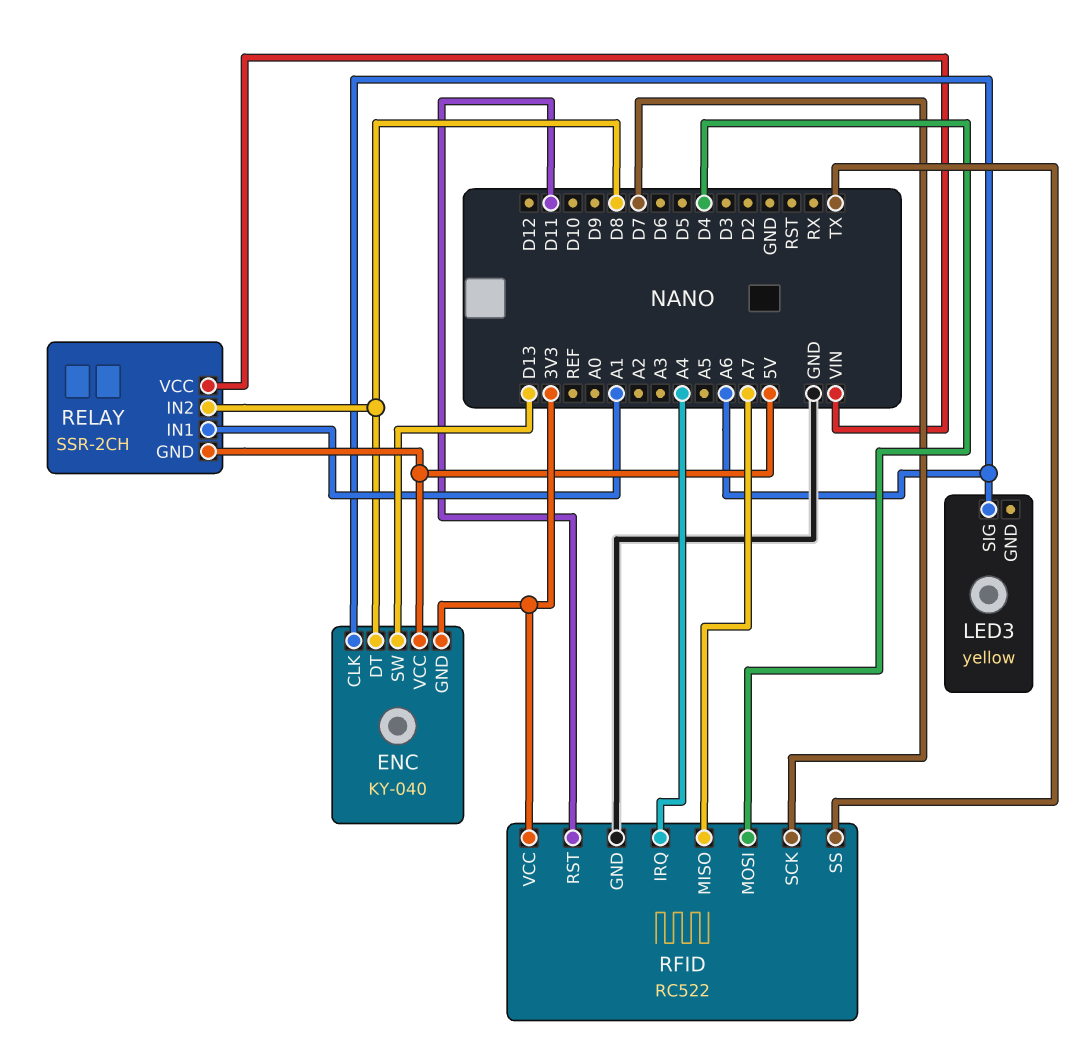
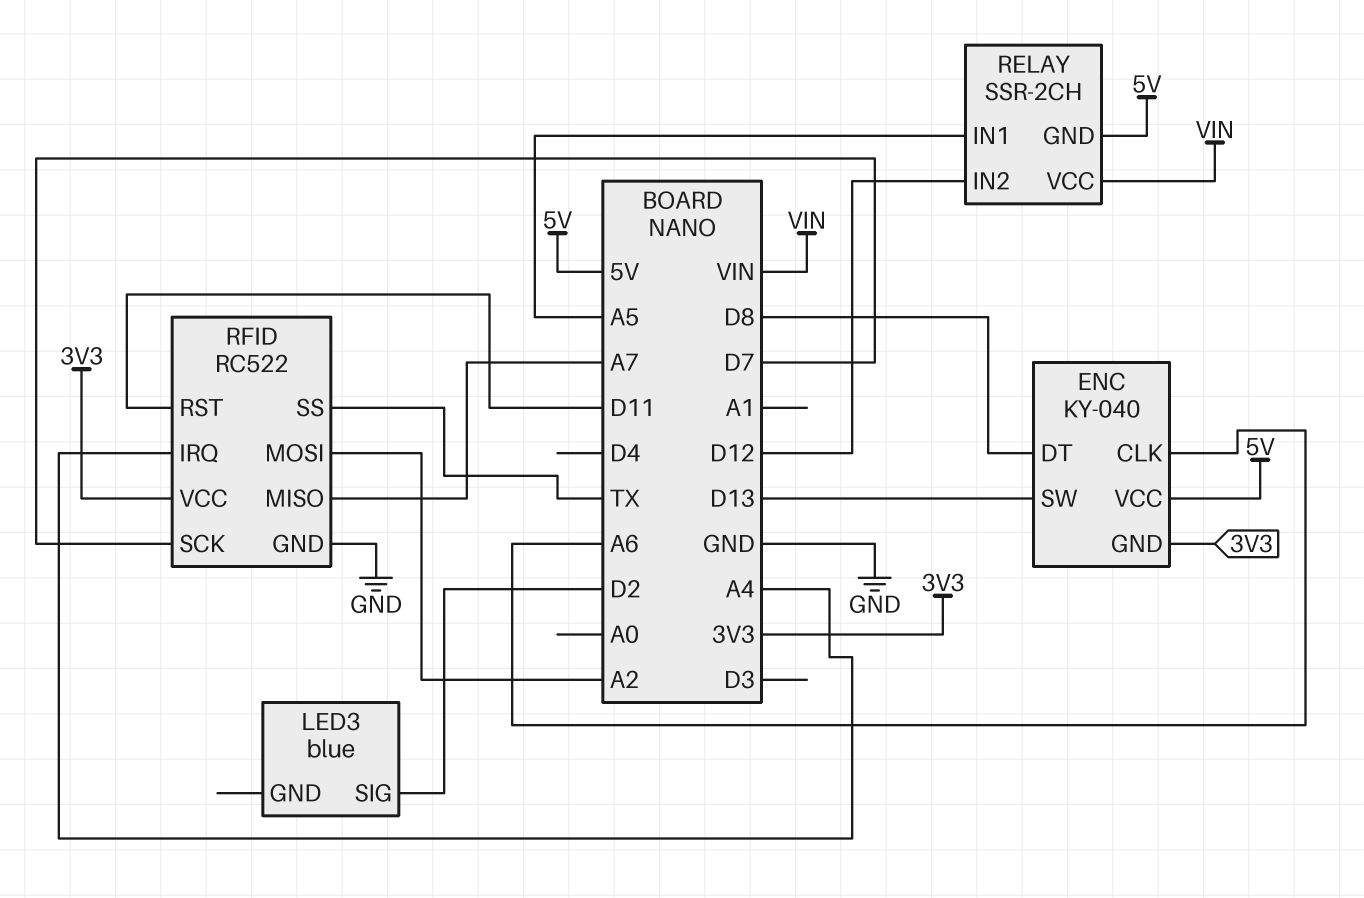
LED3: yellow -> blue
LED3 pin SIG: A6 -> D2
RELAY pin IN1: A1 -> A5
RELAY pin IN2: D8 -> D12
RFID pin MOSI: D4 -> A2

